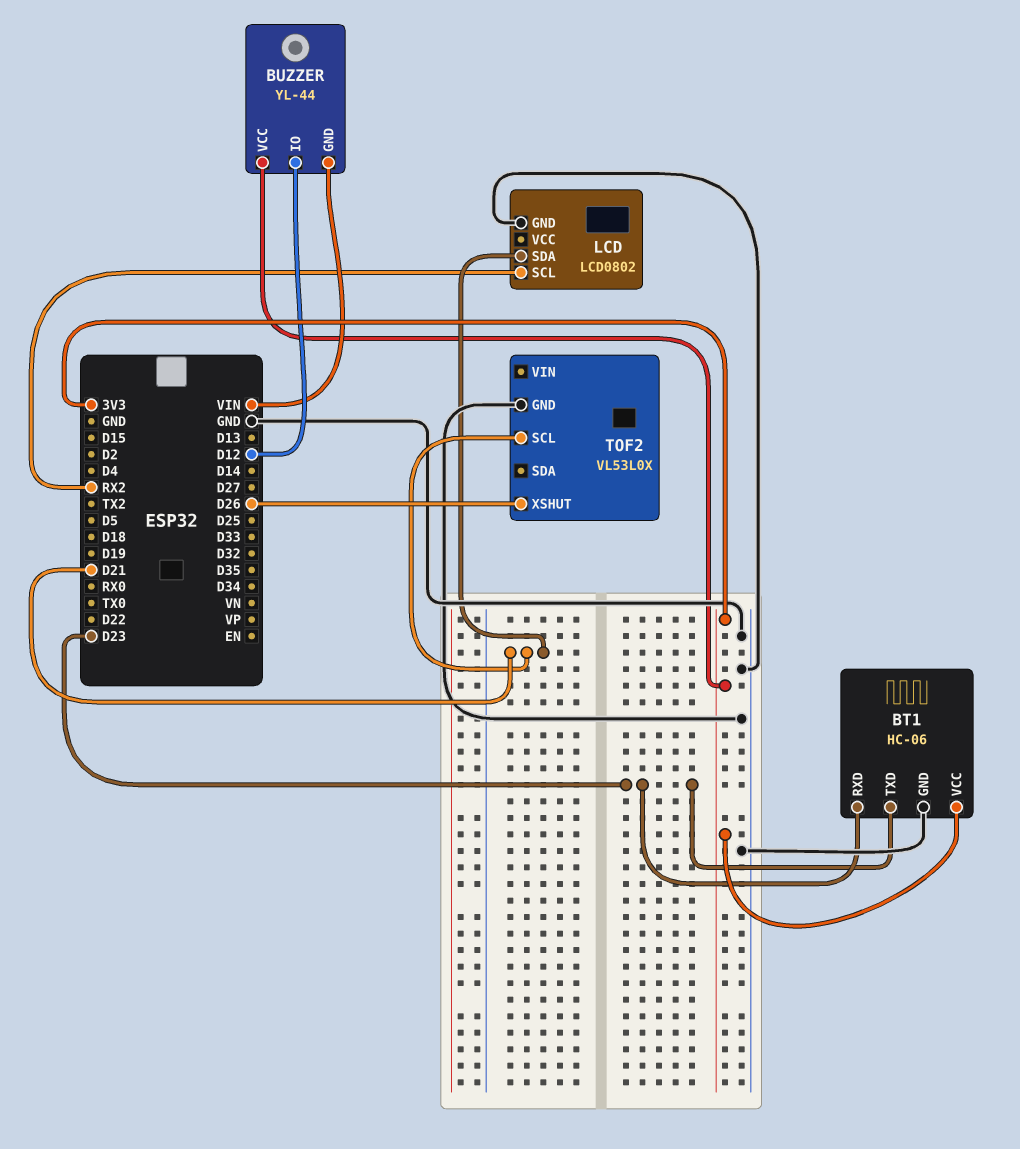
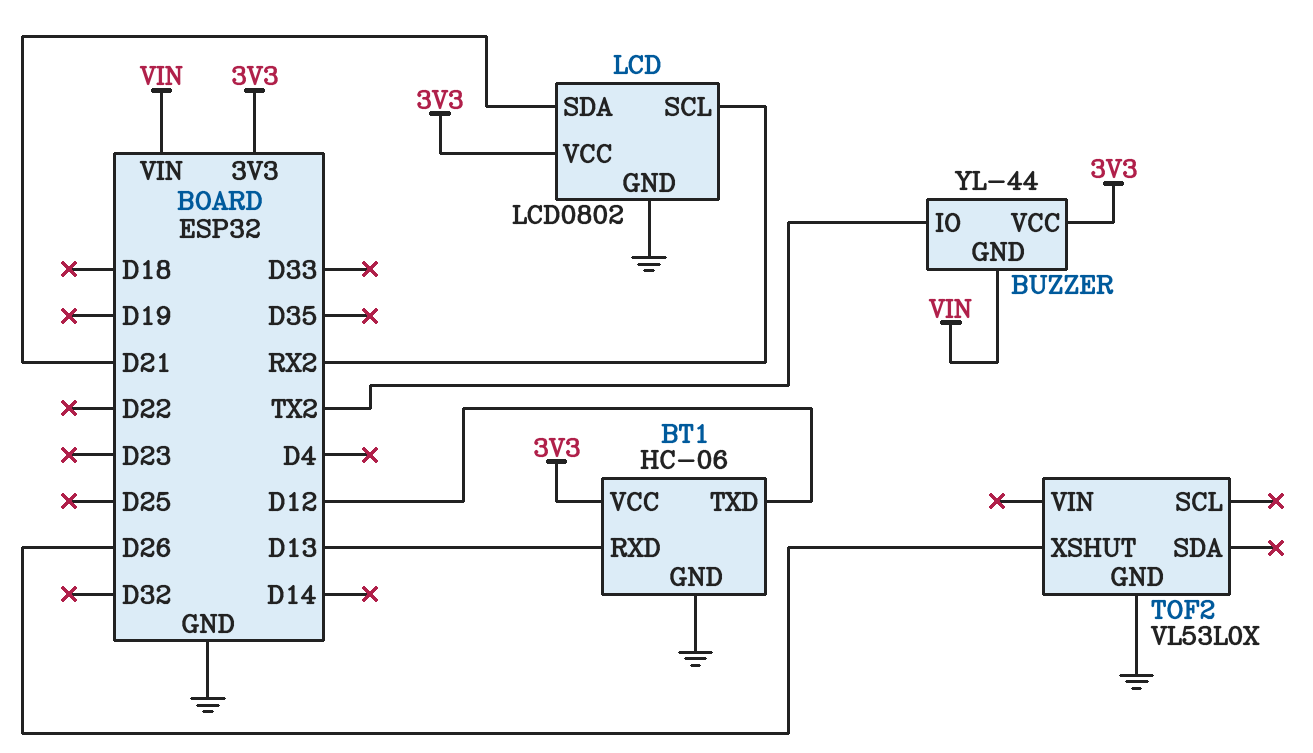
BT1 pin RXD: D23 -> D13
BT1 pin TXD: D23 -> D12
BUZZER pin IO: D12 -> TX2
LCD pin VCC: none -> 3V3
TOF2 pin SCL: D21 -> none

